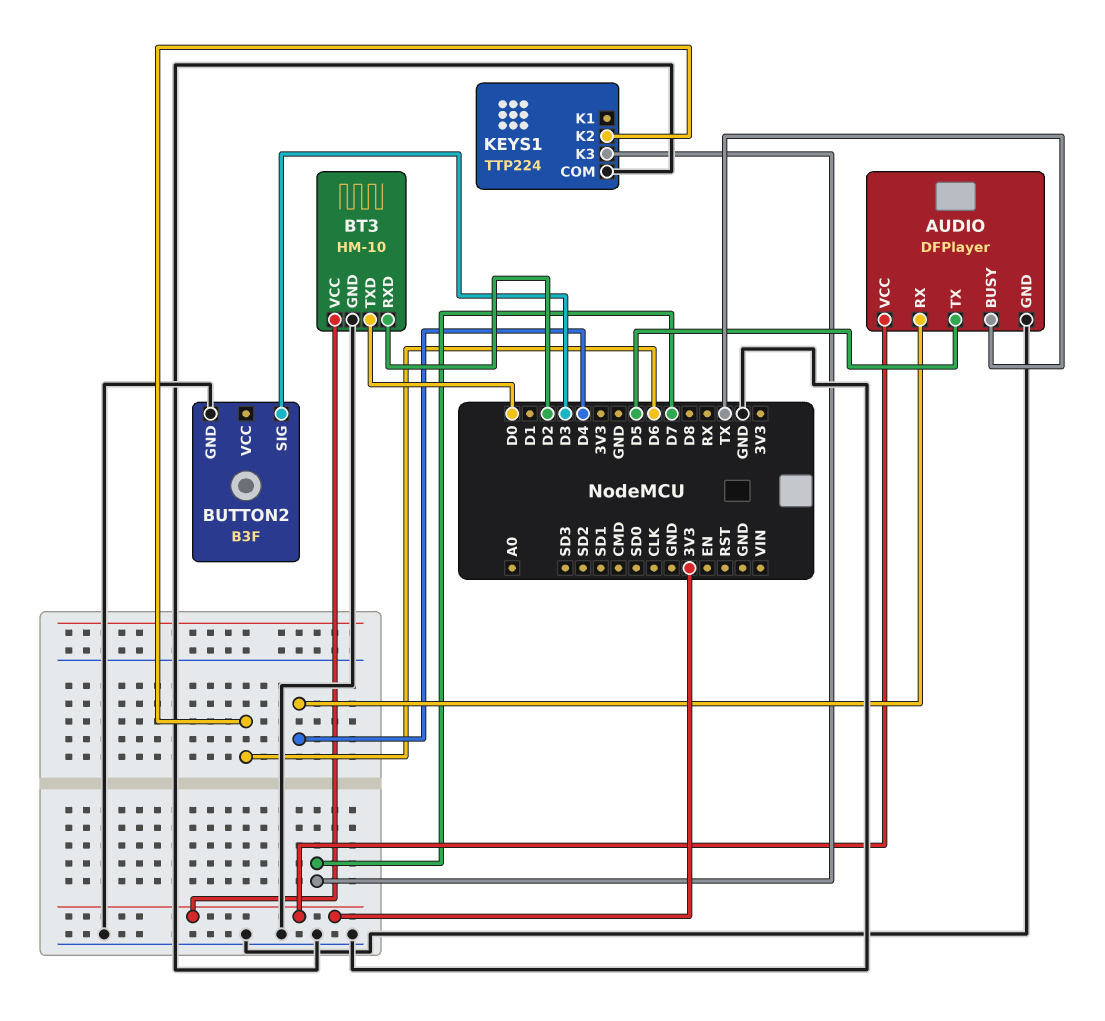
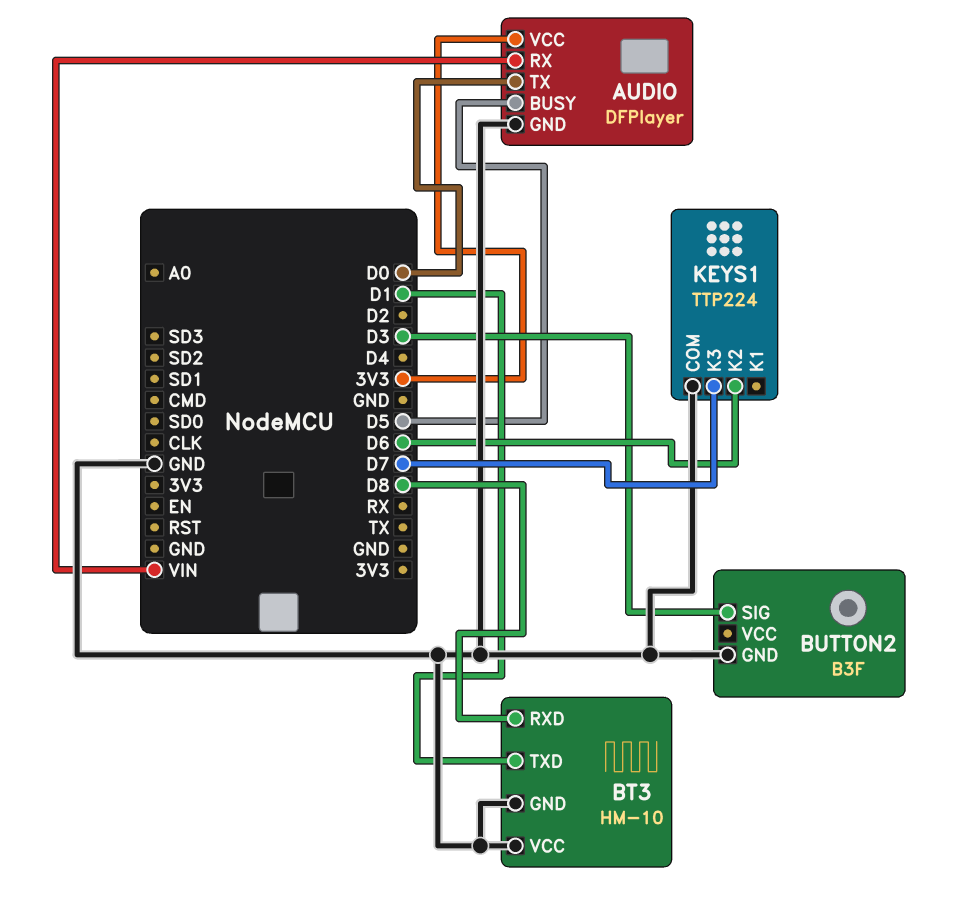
AUDIO pin BUSY: TX -> D5
AUDIO pin RX: D4 -> VIN
AUDIO pin TX: D5 -> D0
BT3 pin RXD: D2 -> D8
BT3 pin TXD: D0 -> D1
BT3 pin VCC: 3V3 -> GND

